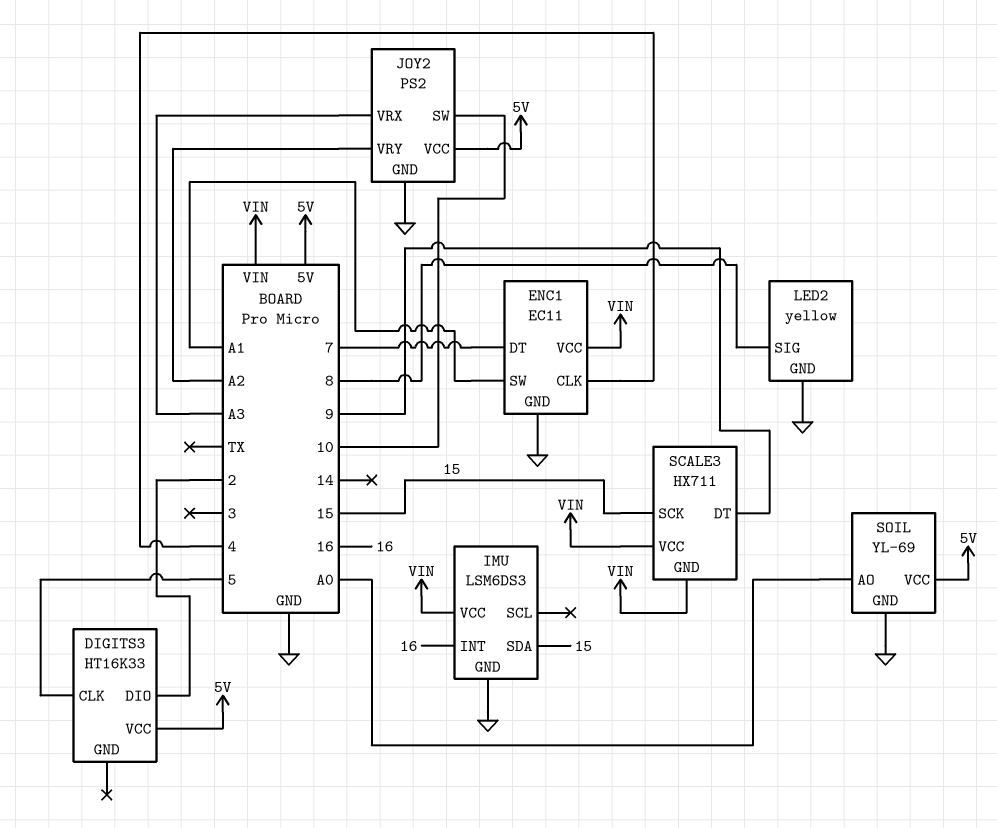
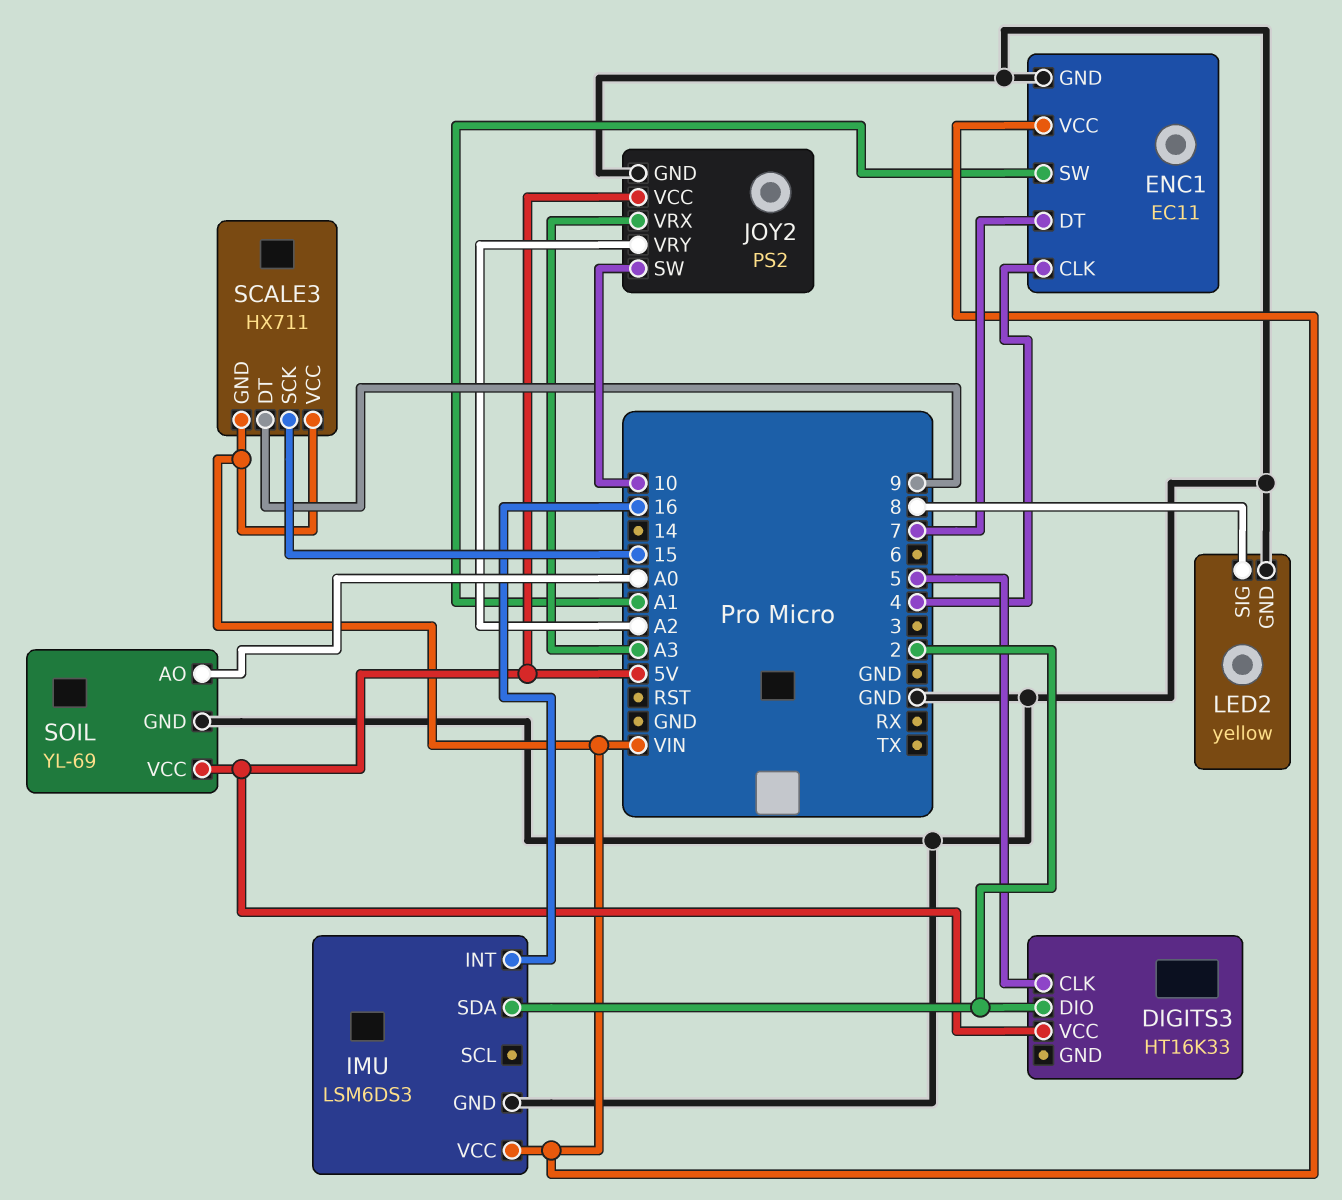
IMU pin SDA: 15 -> 2

